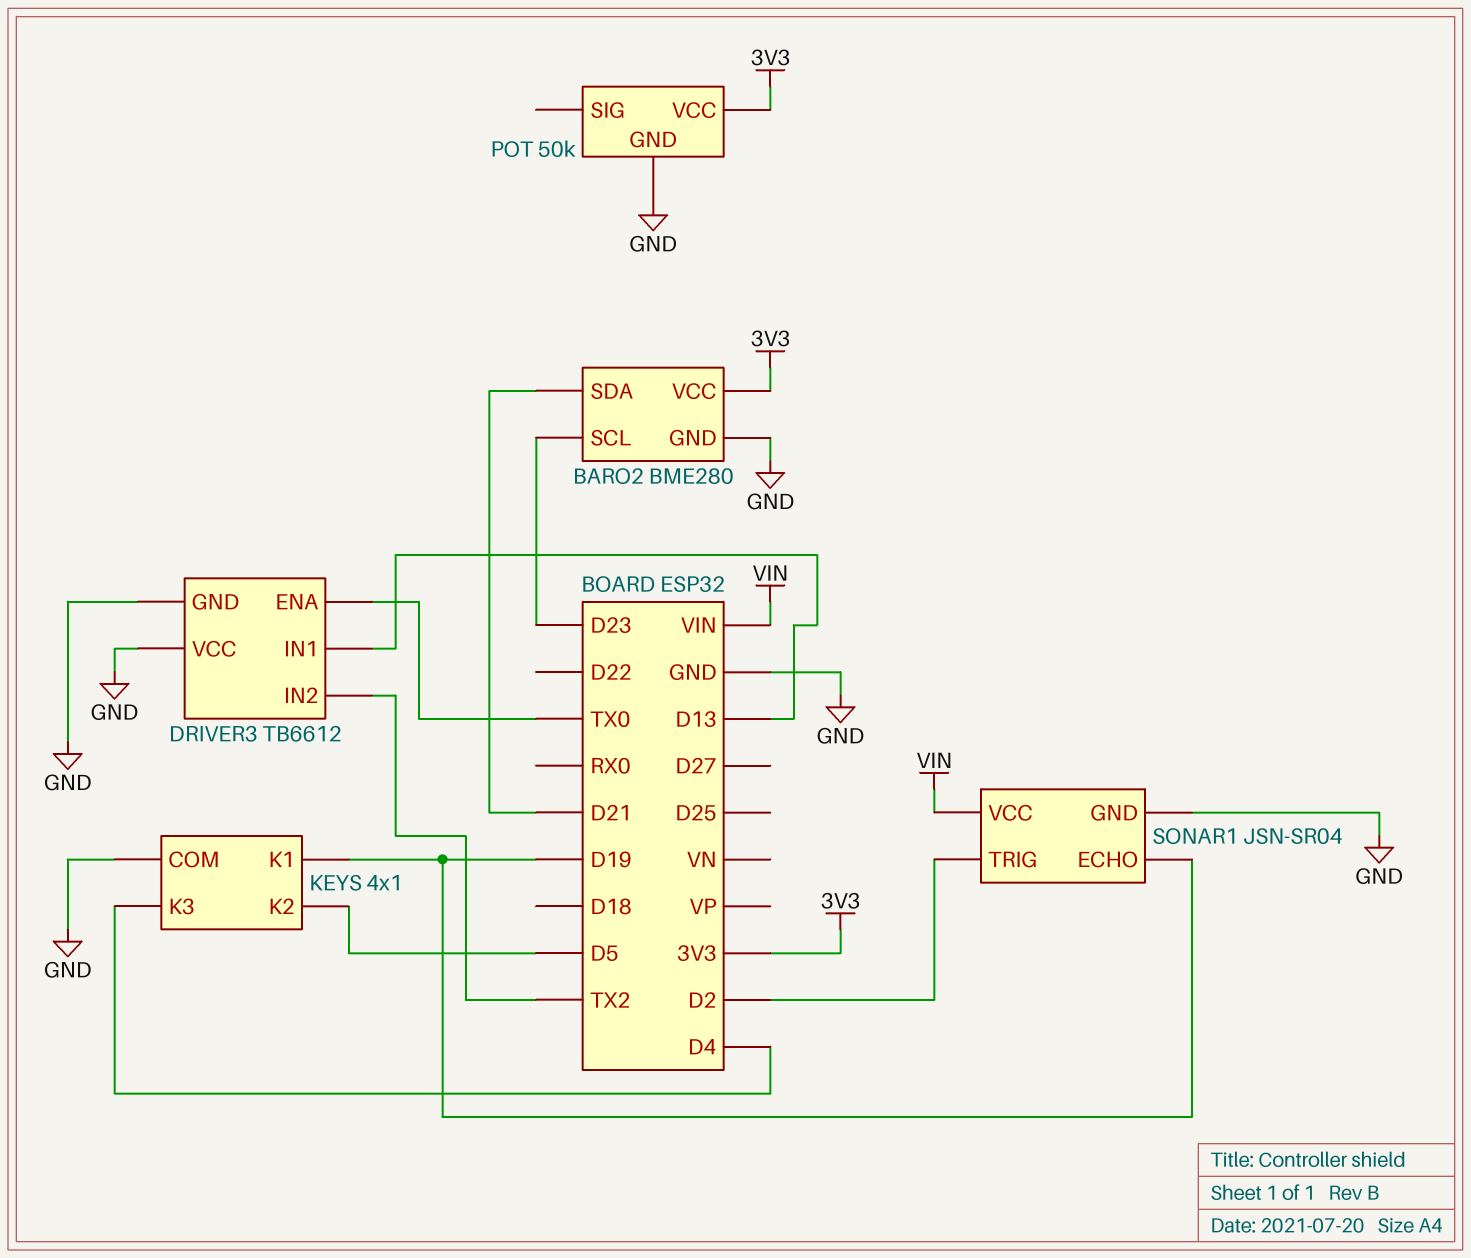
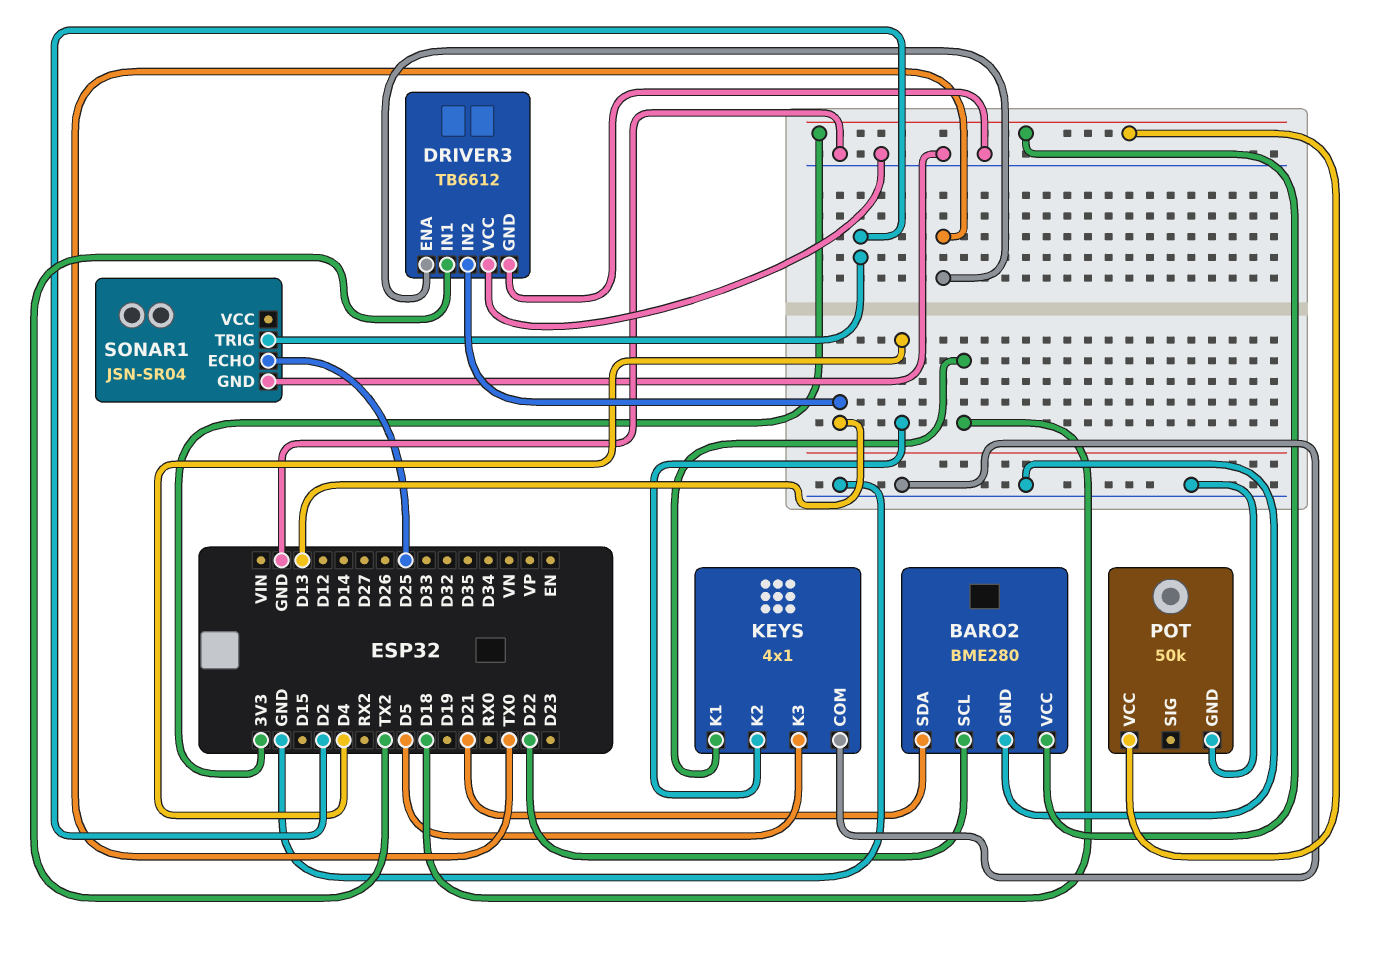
BARO2 pin SCL: D23 -> D22
DRIVER3 pin IN1: D13 -> TX2
DRIVER3 pin IN2: TX2 -> D13
KEYS pin K1: D19 -> D18
KEYS pin K2: D5 -> D4
KEYS pin K3: D4 -> D5
SONAR1 pin ECHO: D19 -> D25
SONAR1 pin VCC: VIN -> none

